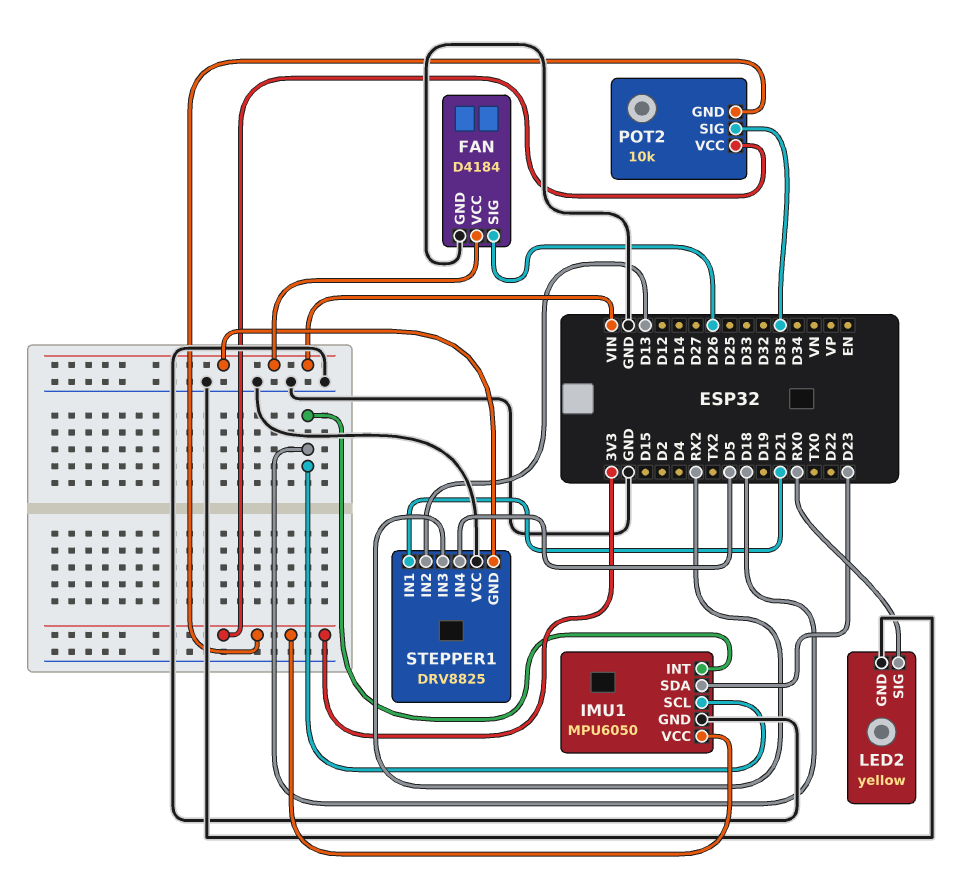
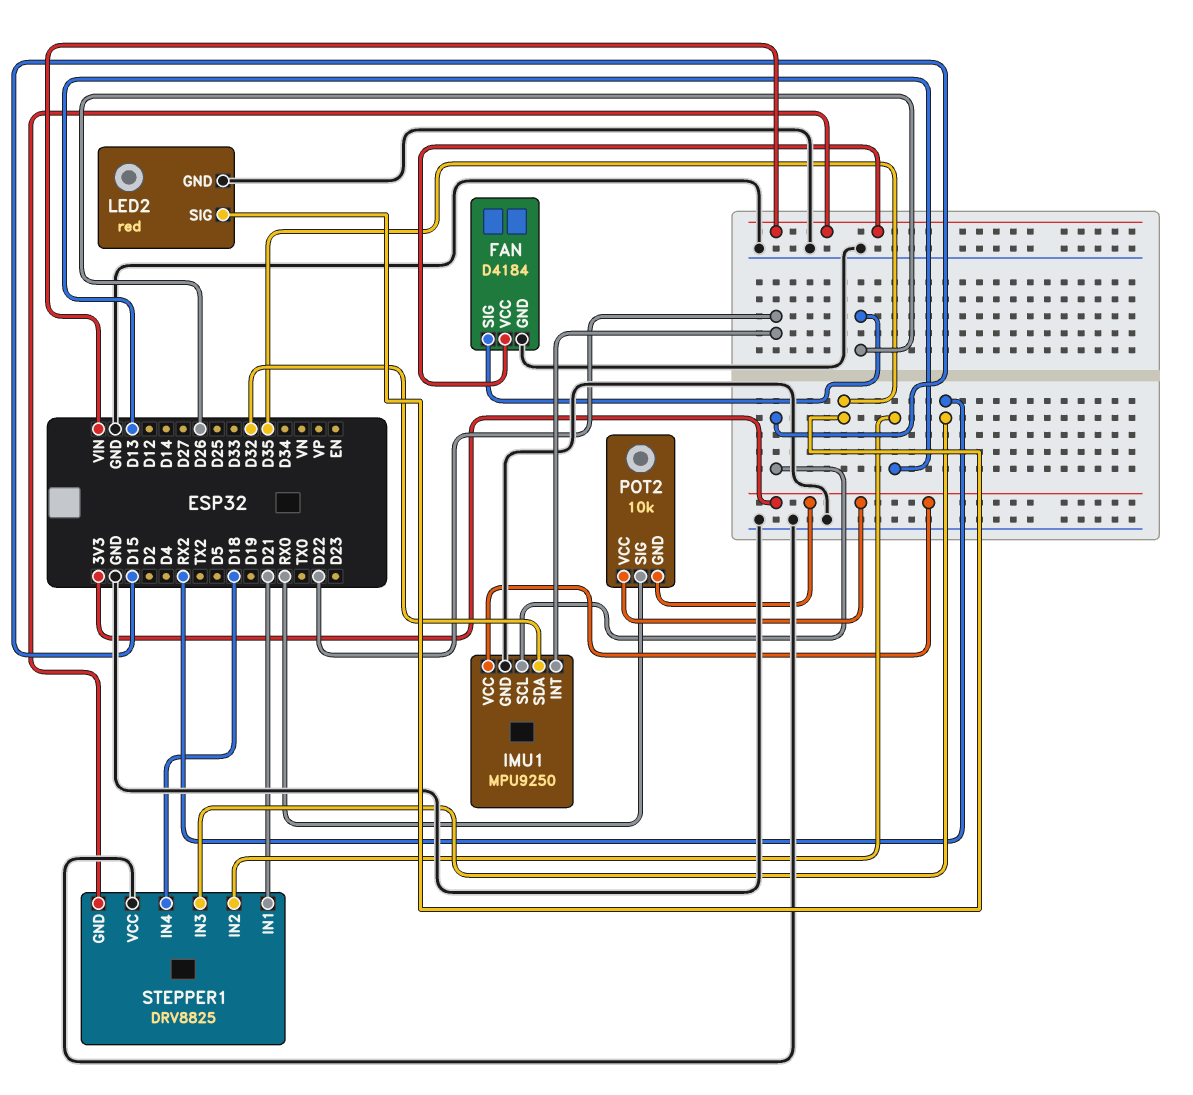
IMU1: MPU6050 -> MPU9250
IMU1 pin INT: D18 -> D22
IMU1 pin SCL: D18 -> D15
IMU1 pin SDA: D23 -> D32
LED2: yellow -> red
LED2 pin SIG: RX0 -> D35
POT2 pin SIG: D35 -> RX0
STEPPER1 pin IN4: D5 -> D18

